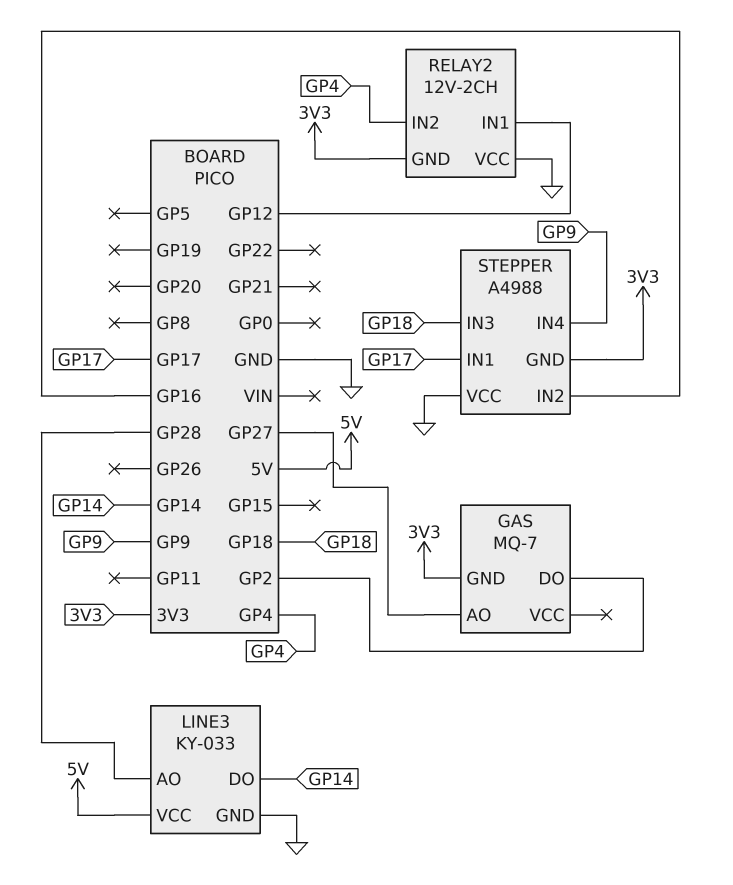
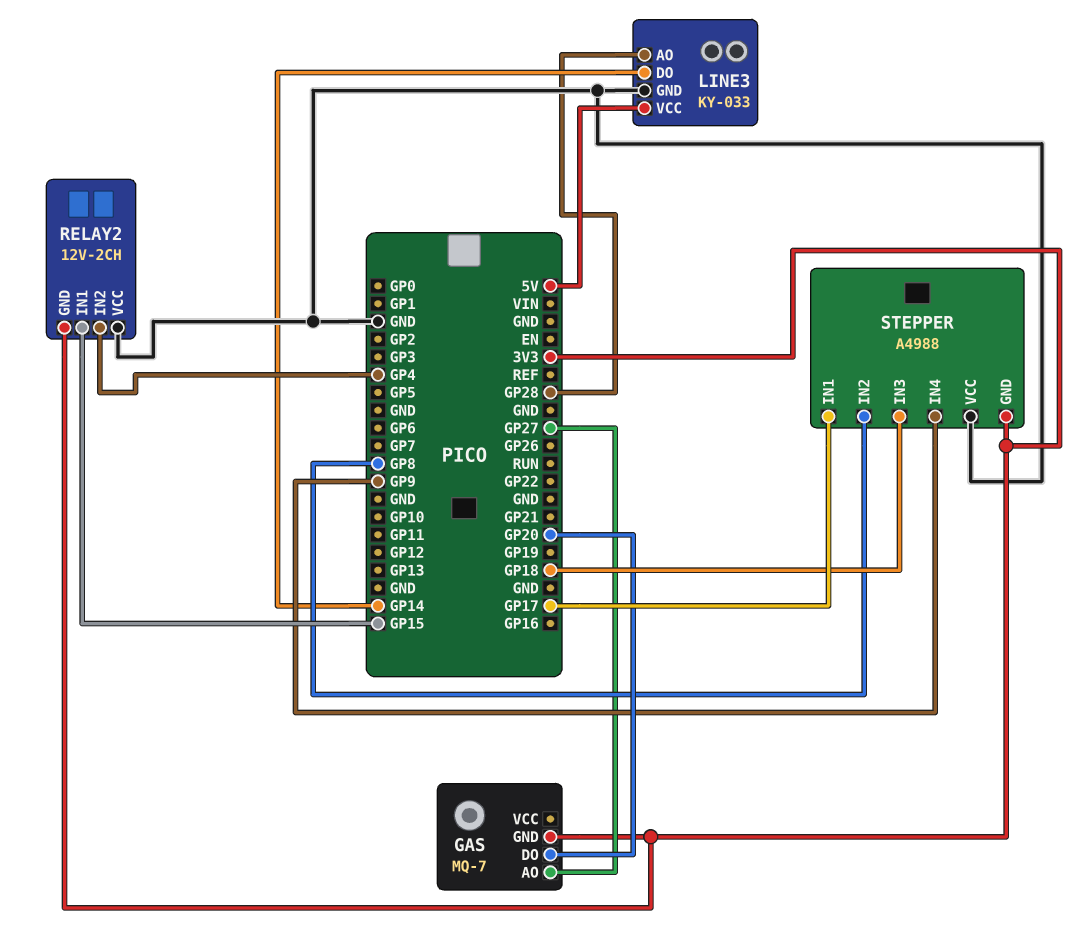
GAS pin DO: GP2 -> GP20
RELAY2 pin IN1: GP12 -> GP15
STEPPER pin IN2: GP16 -> GP8

